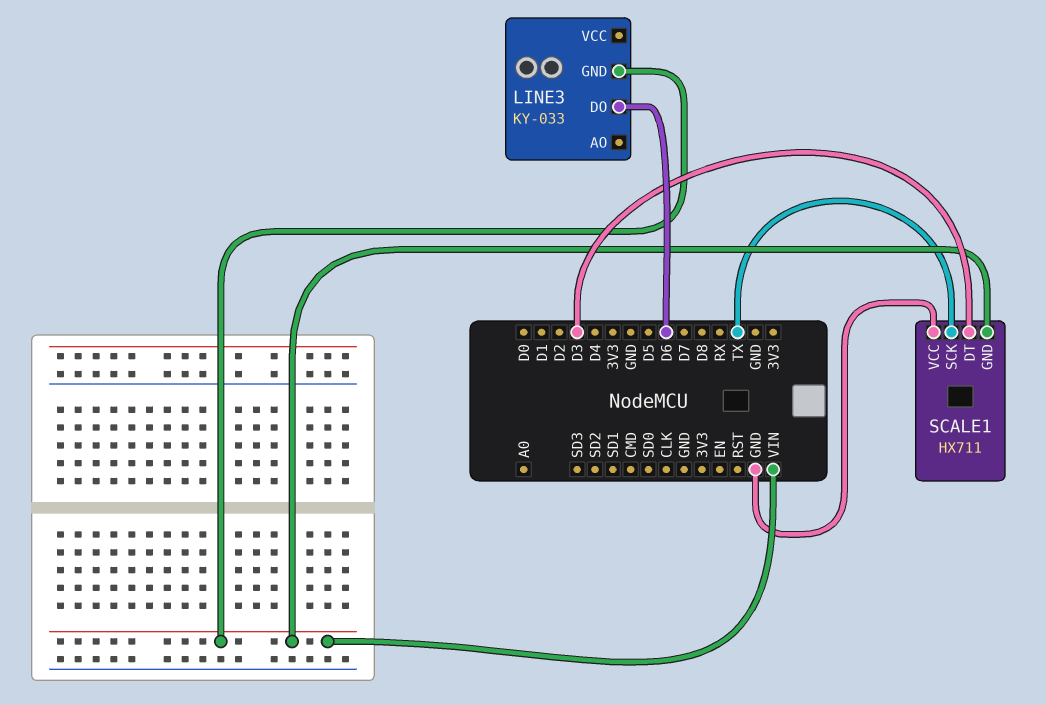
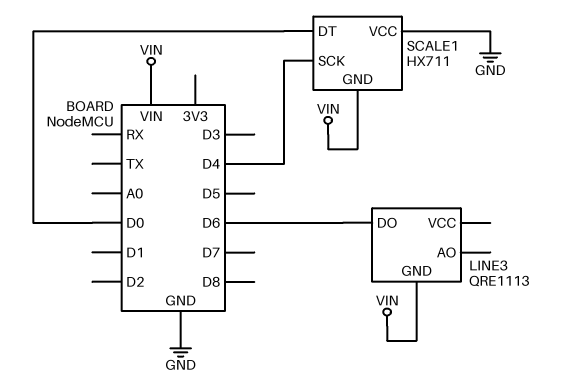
LINE3: KY-033 -> QRE1113
SCALE1 pin DT: D3 -> D0
SCALE1 pin SCK: TX -> D4

